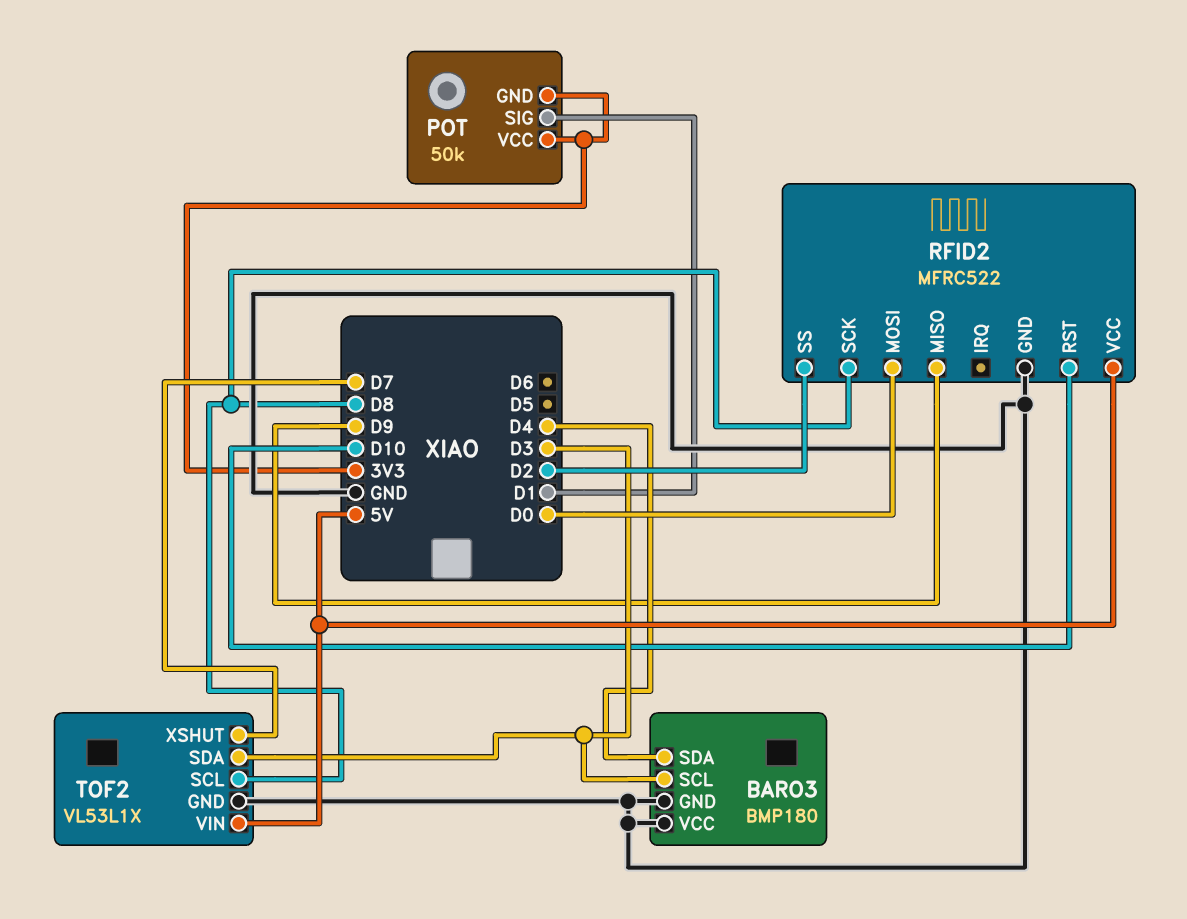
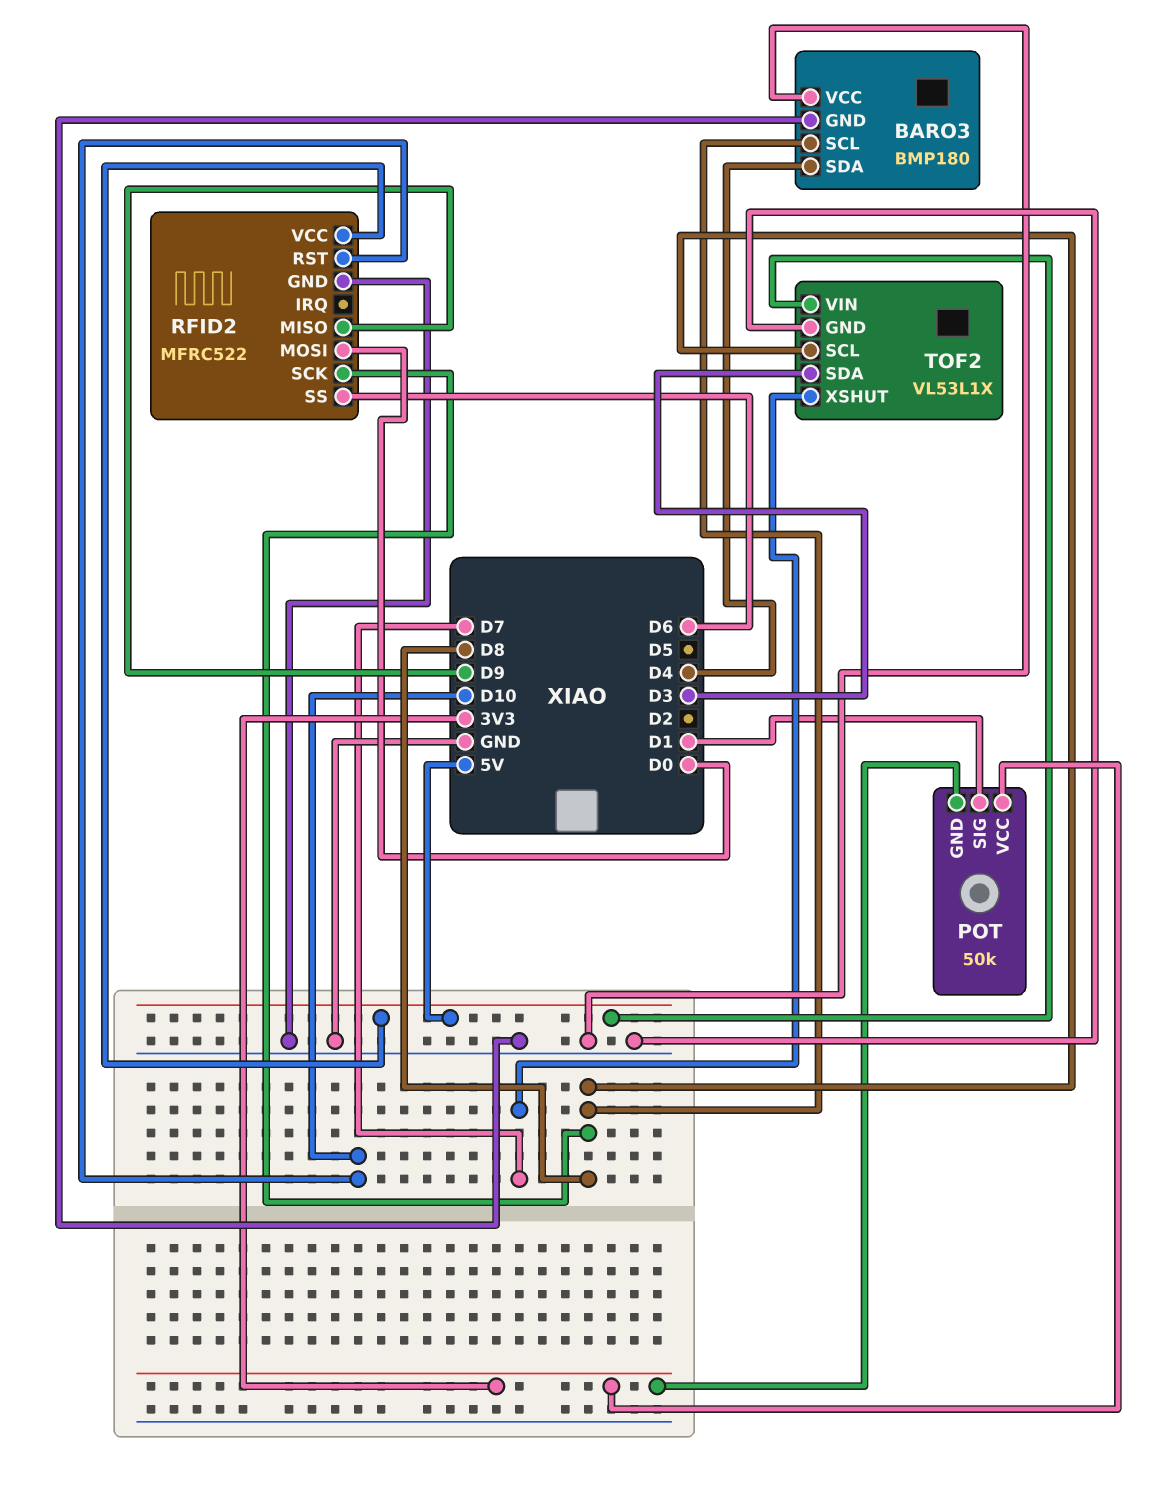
BARO3 pin SCL: D3 -> D8
RFID2 pin SS: D2 -> D6

